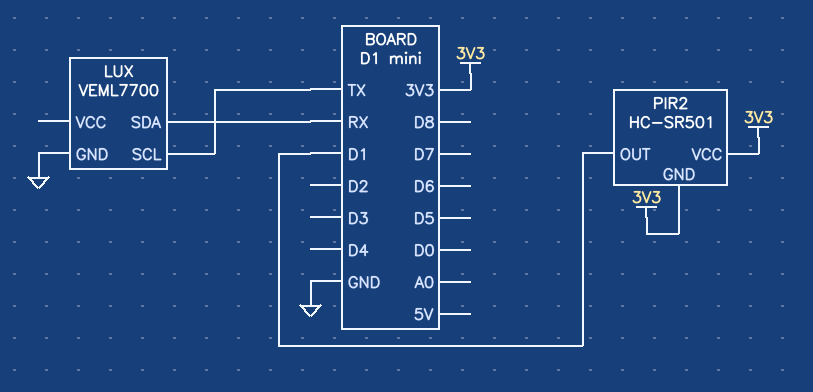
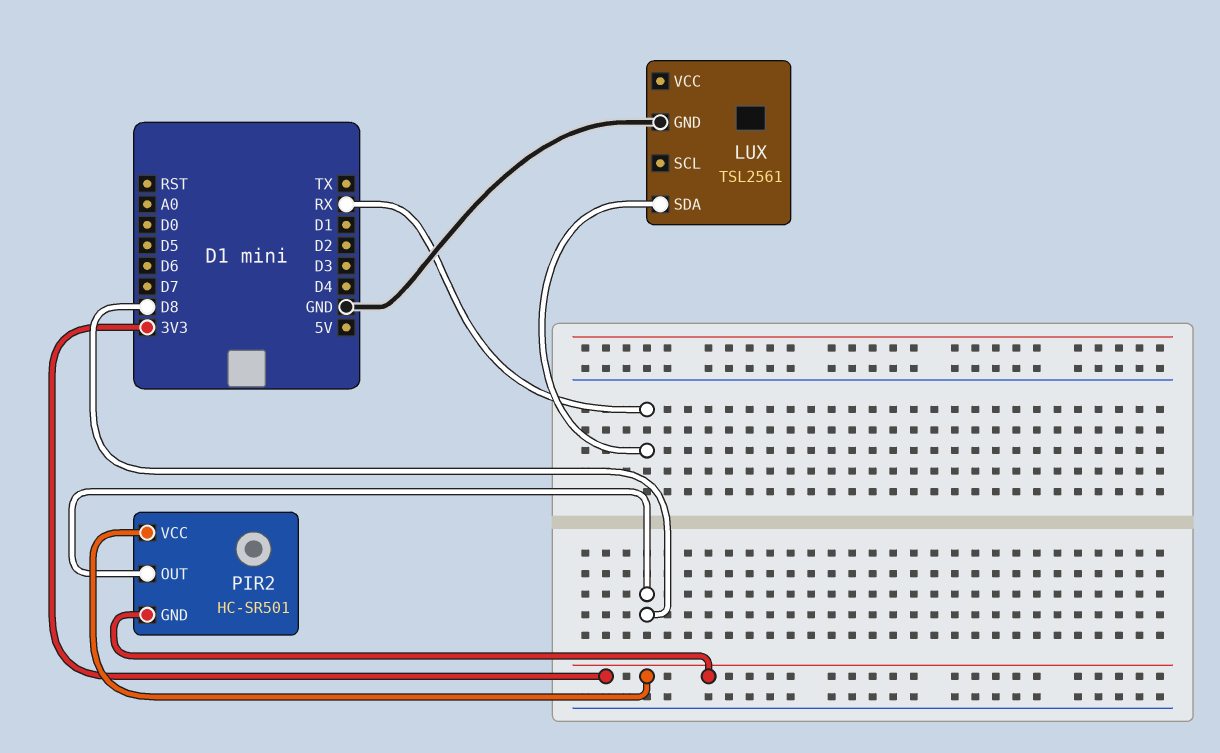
LUX: VEML7700 -> TSL2561
LUX pin SCL: TX -> none
PIR2 pin OUT: D1 -> D8

